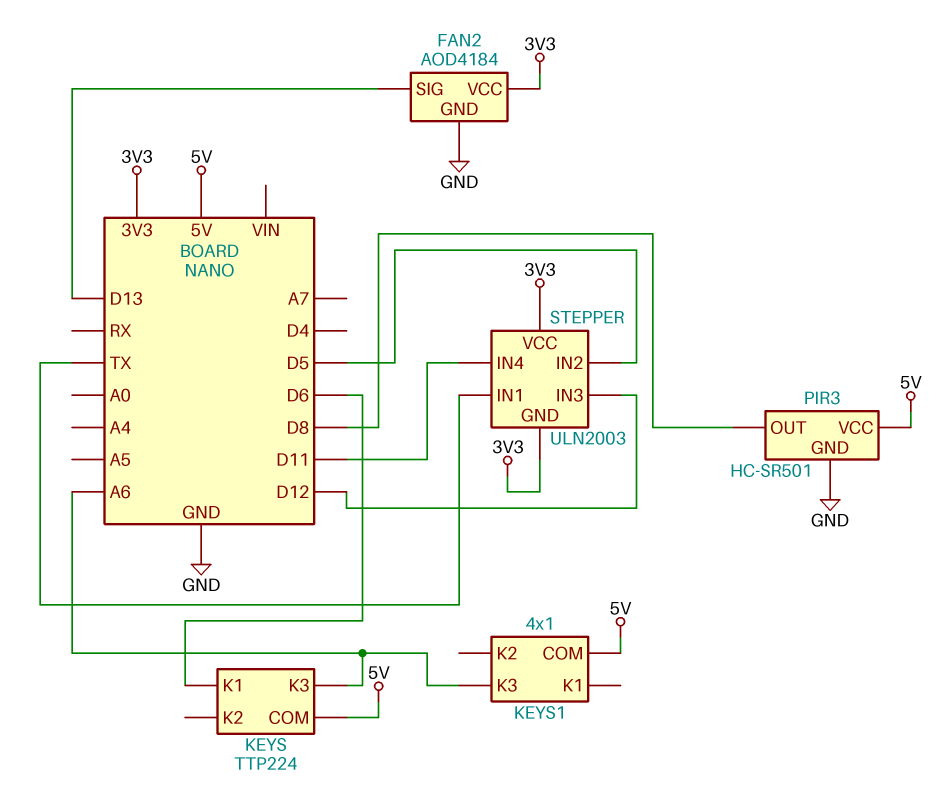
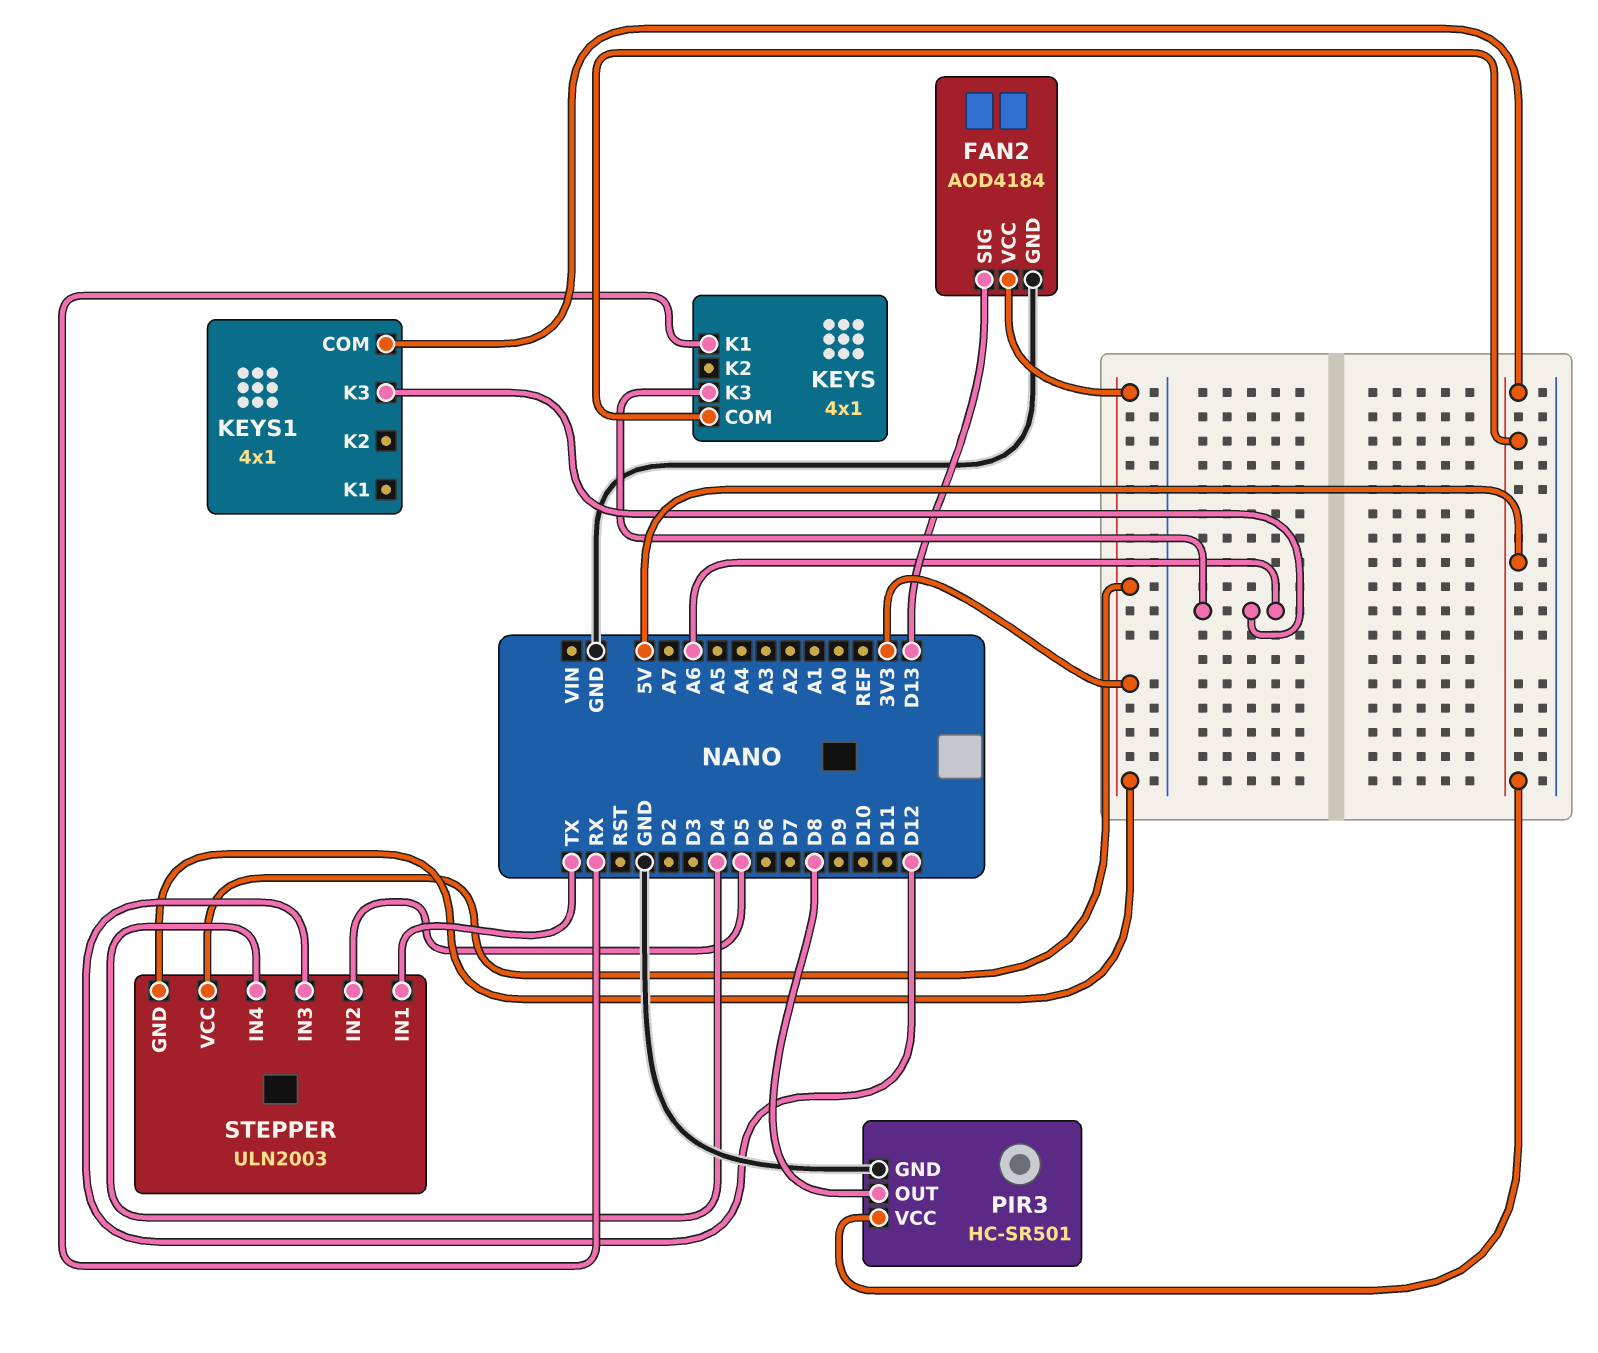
KEYS: TTP224 -> 4x1
KEYS pin K1: D6 -> RX
STEPPER pin IN4: D11 -> D4

